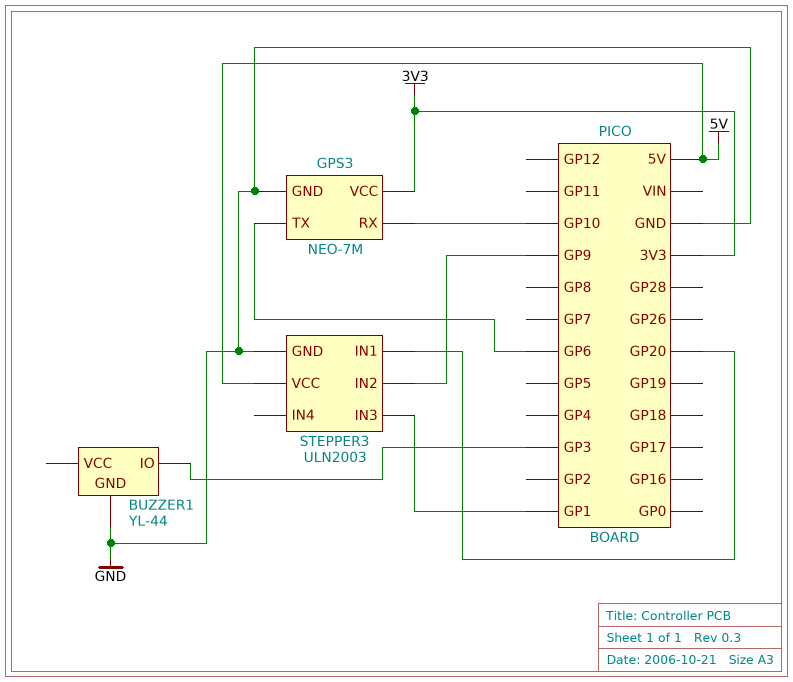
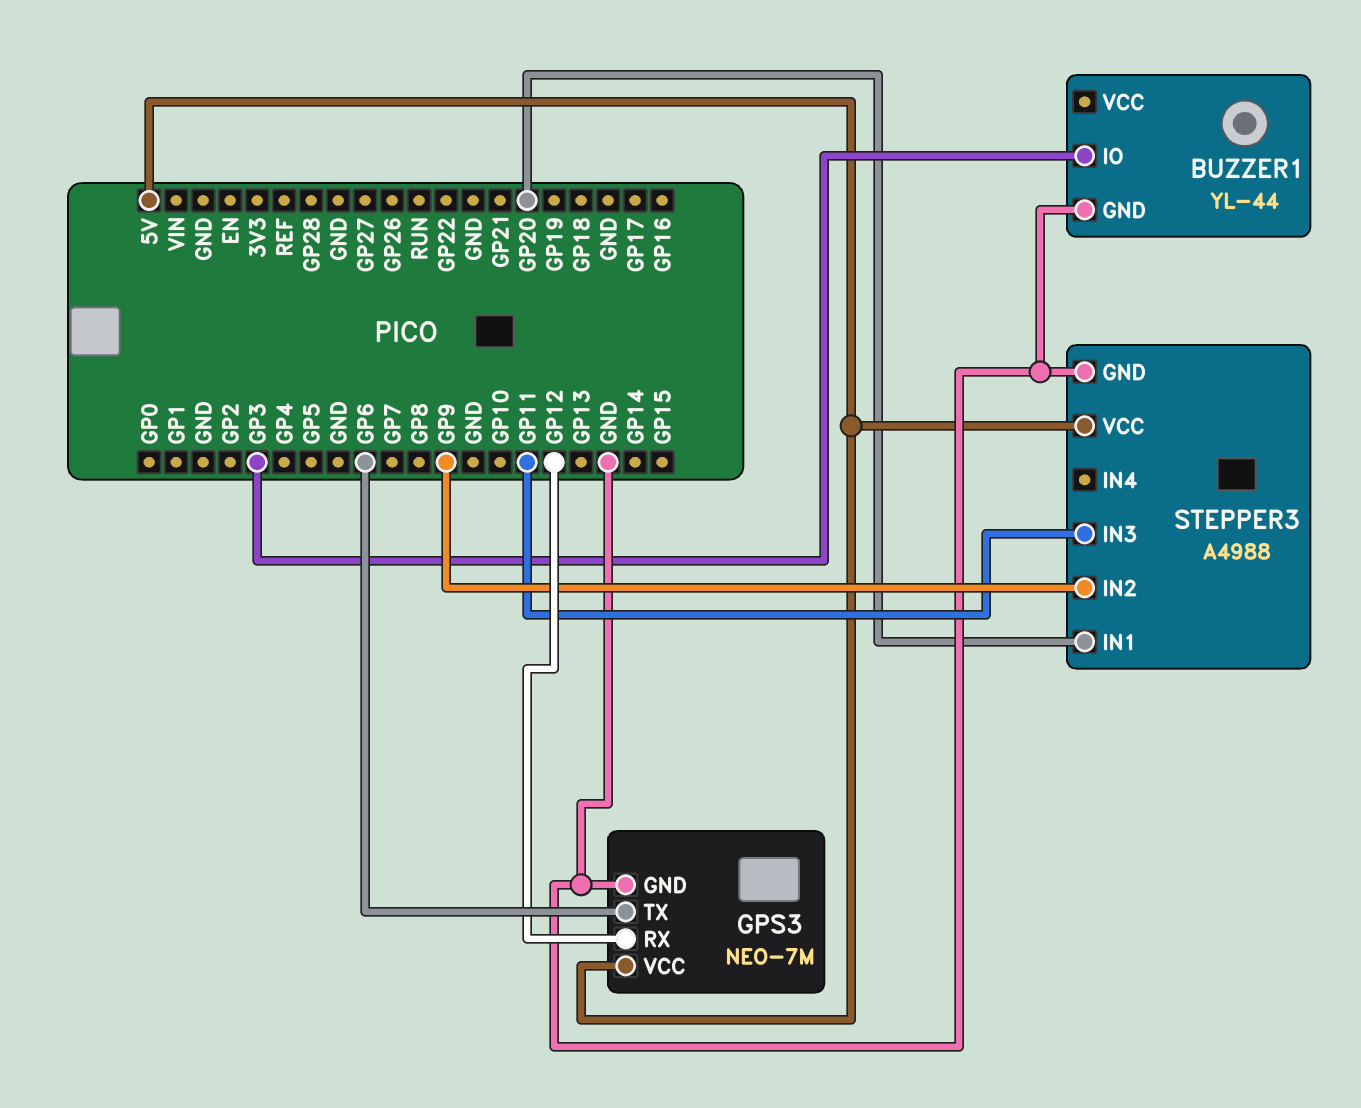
GPS3 pin RX: GP10 -> GP12
GPS3 pin VCC: 3V3 -> 5V
STEPPER3: ULN2003 -> A4988
STEPPER3 pin IN3: GP1 -> GP11

